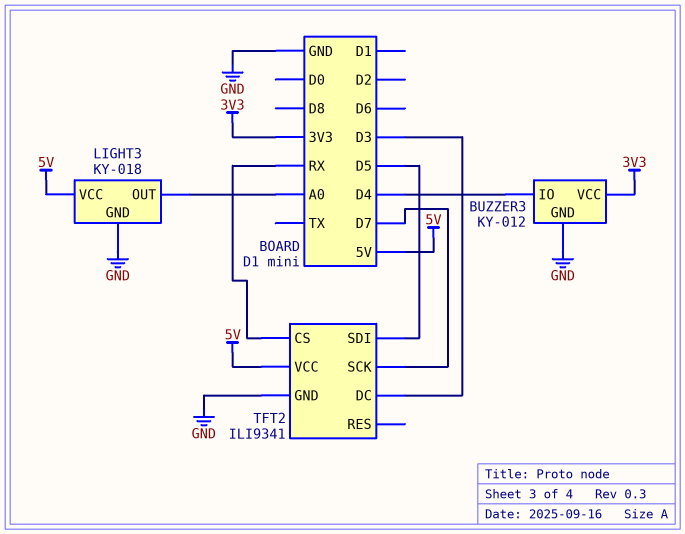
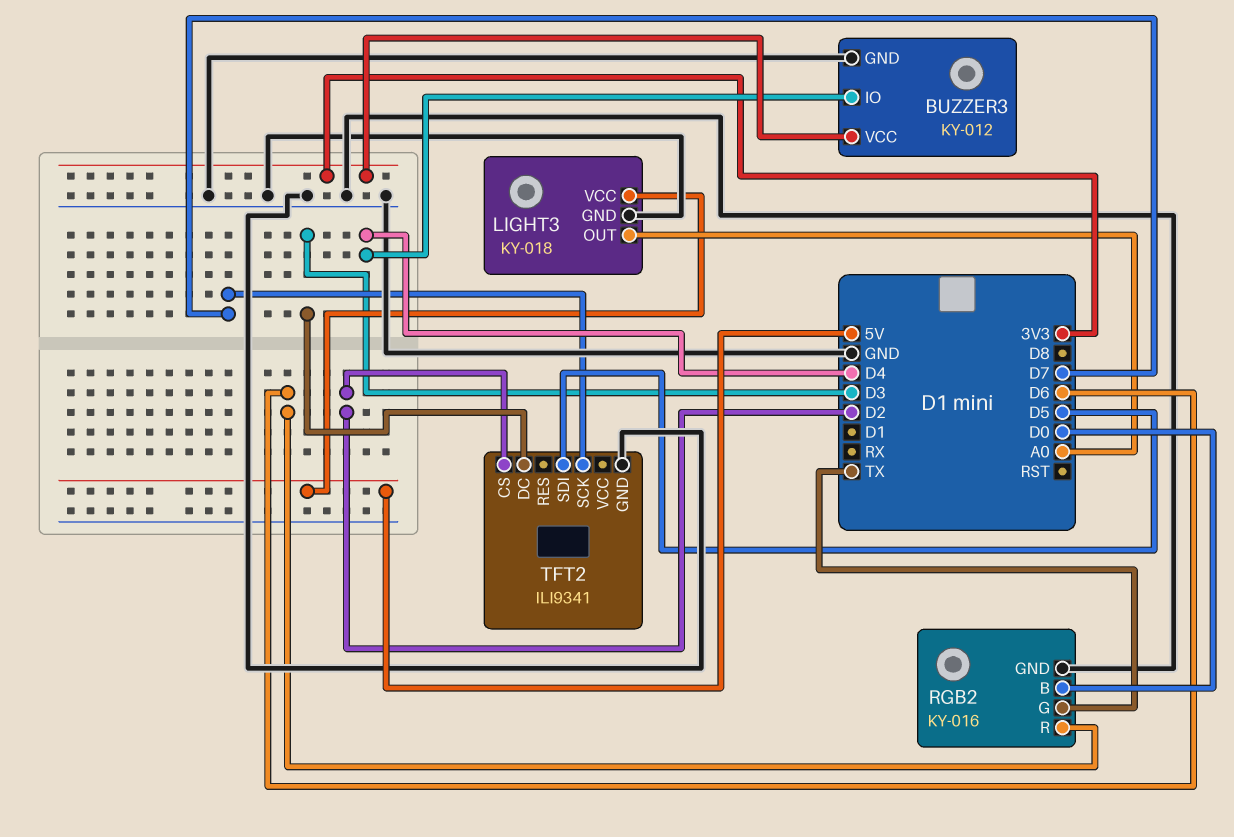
RGB2: none -> KY-016
RGB2 pin B: none -> D0
RGB2 pin G: none -> TX
RGB2 pin GND: none -> GND
RGB2 pin R: none -> D6
TFT2 pin CS: RX -> D2
TFT2 pin VCC: 5V -> none

